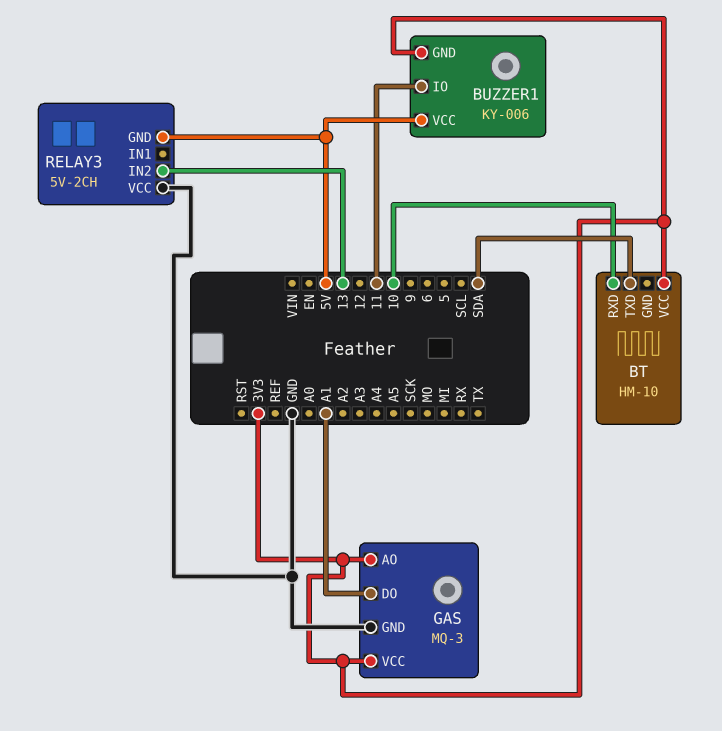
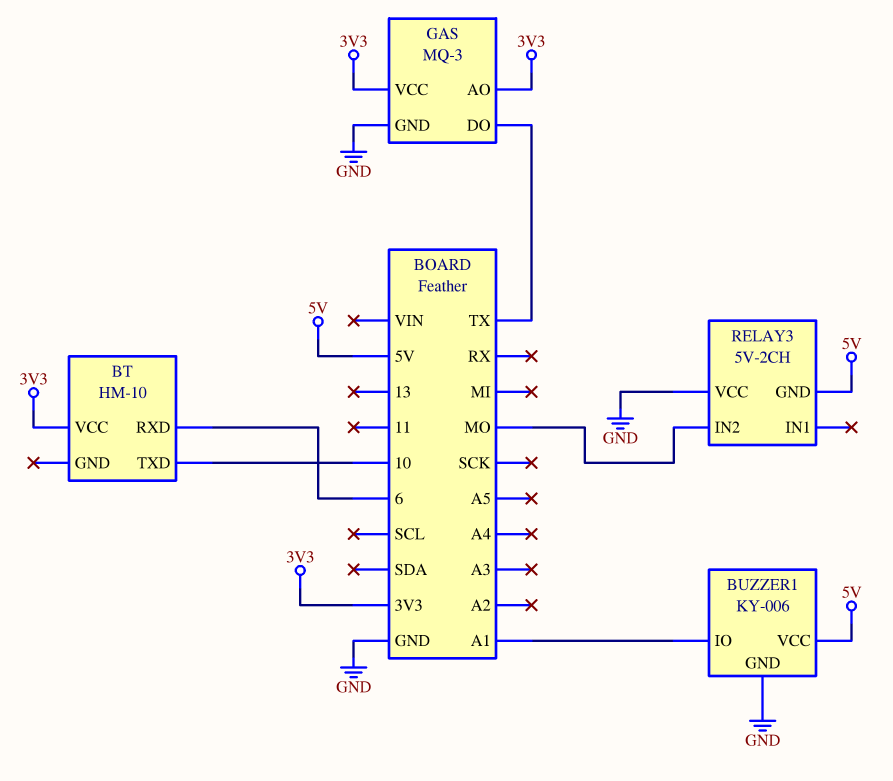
BT pin RXD: 10 -> 6
BT pin TXD: SDA -> 10
BUZZER1 pin GND: 3V3 -> GND
BUZZER1 pin IO: 11 -> A1
GAS pin DO: A1 -> TX
RELAY3 pin IN2: 13 -> MO

